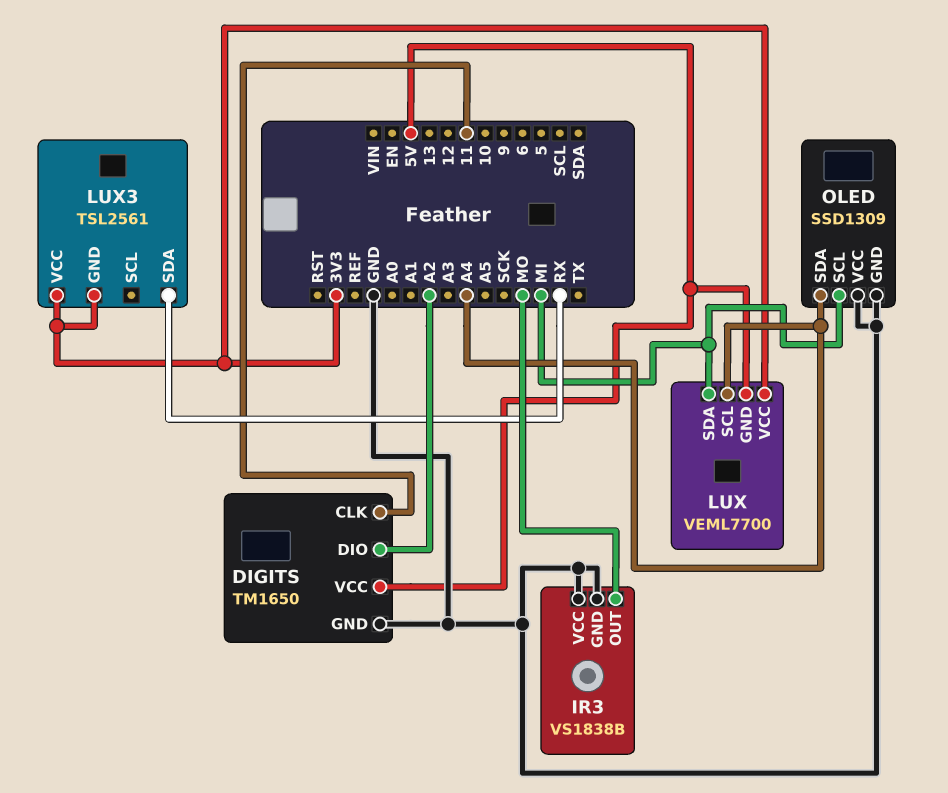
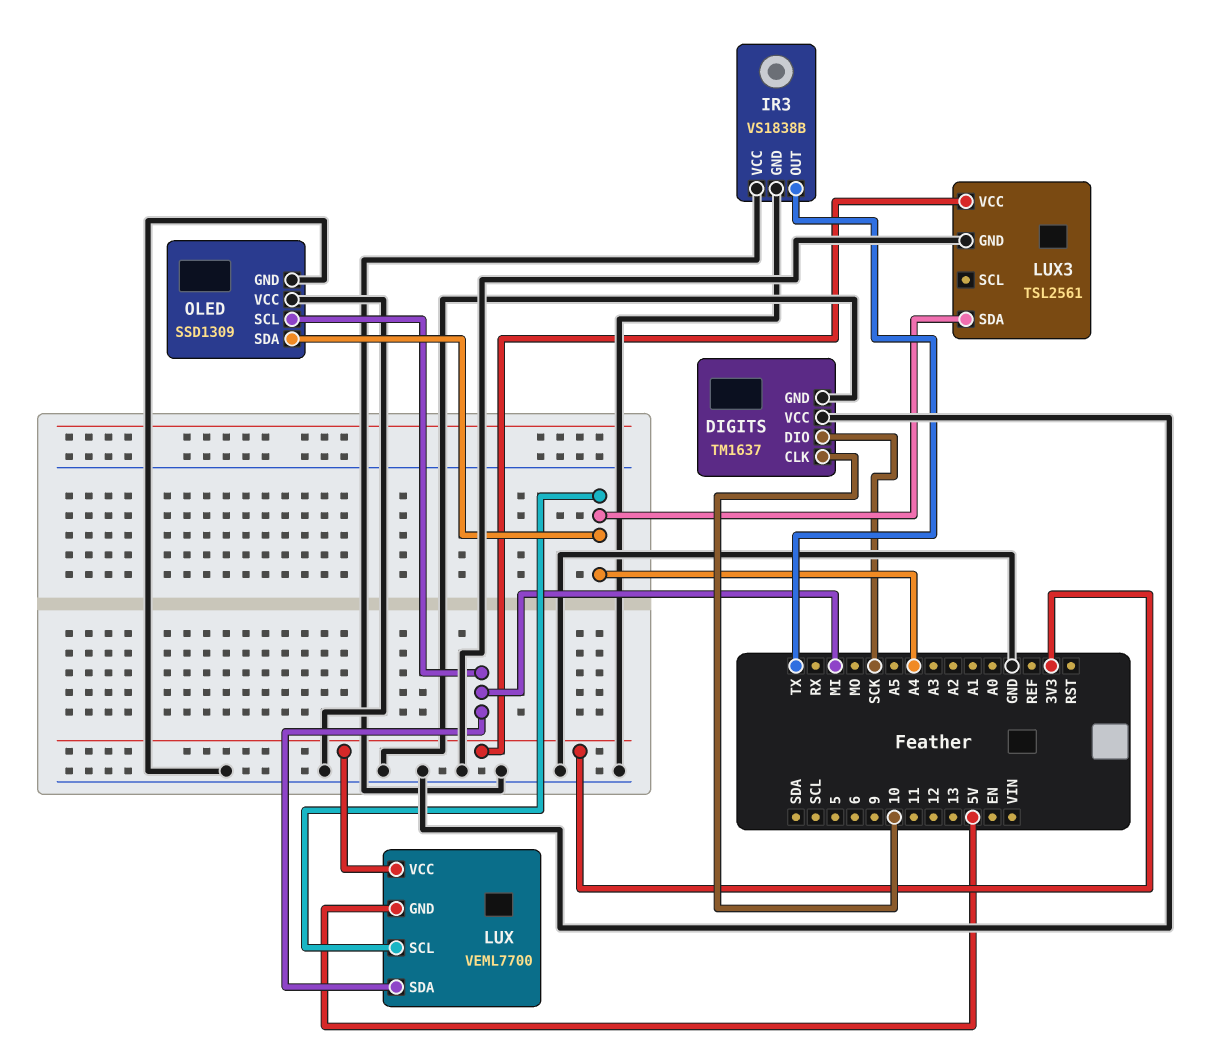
DIGITS: TM1650 -> TM1637
DIGITS pin CLK: 11 -> 10
DIGITS pin DIO: A2 -> SCK
DIGITS pin VCC: 5V -> GND
IR3 pin OUT: MO -> TX
LUX3 pin GND: 3V3 -> GND
LUX3 pin SDA: RX -> A4

